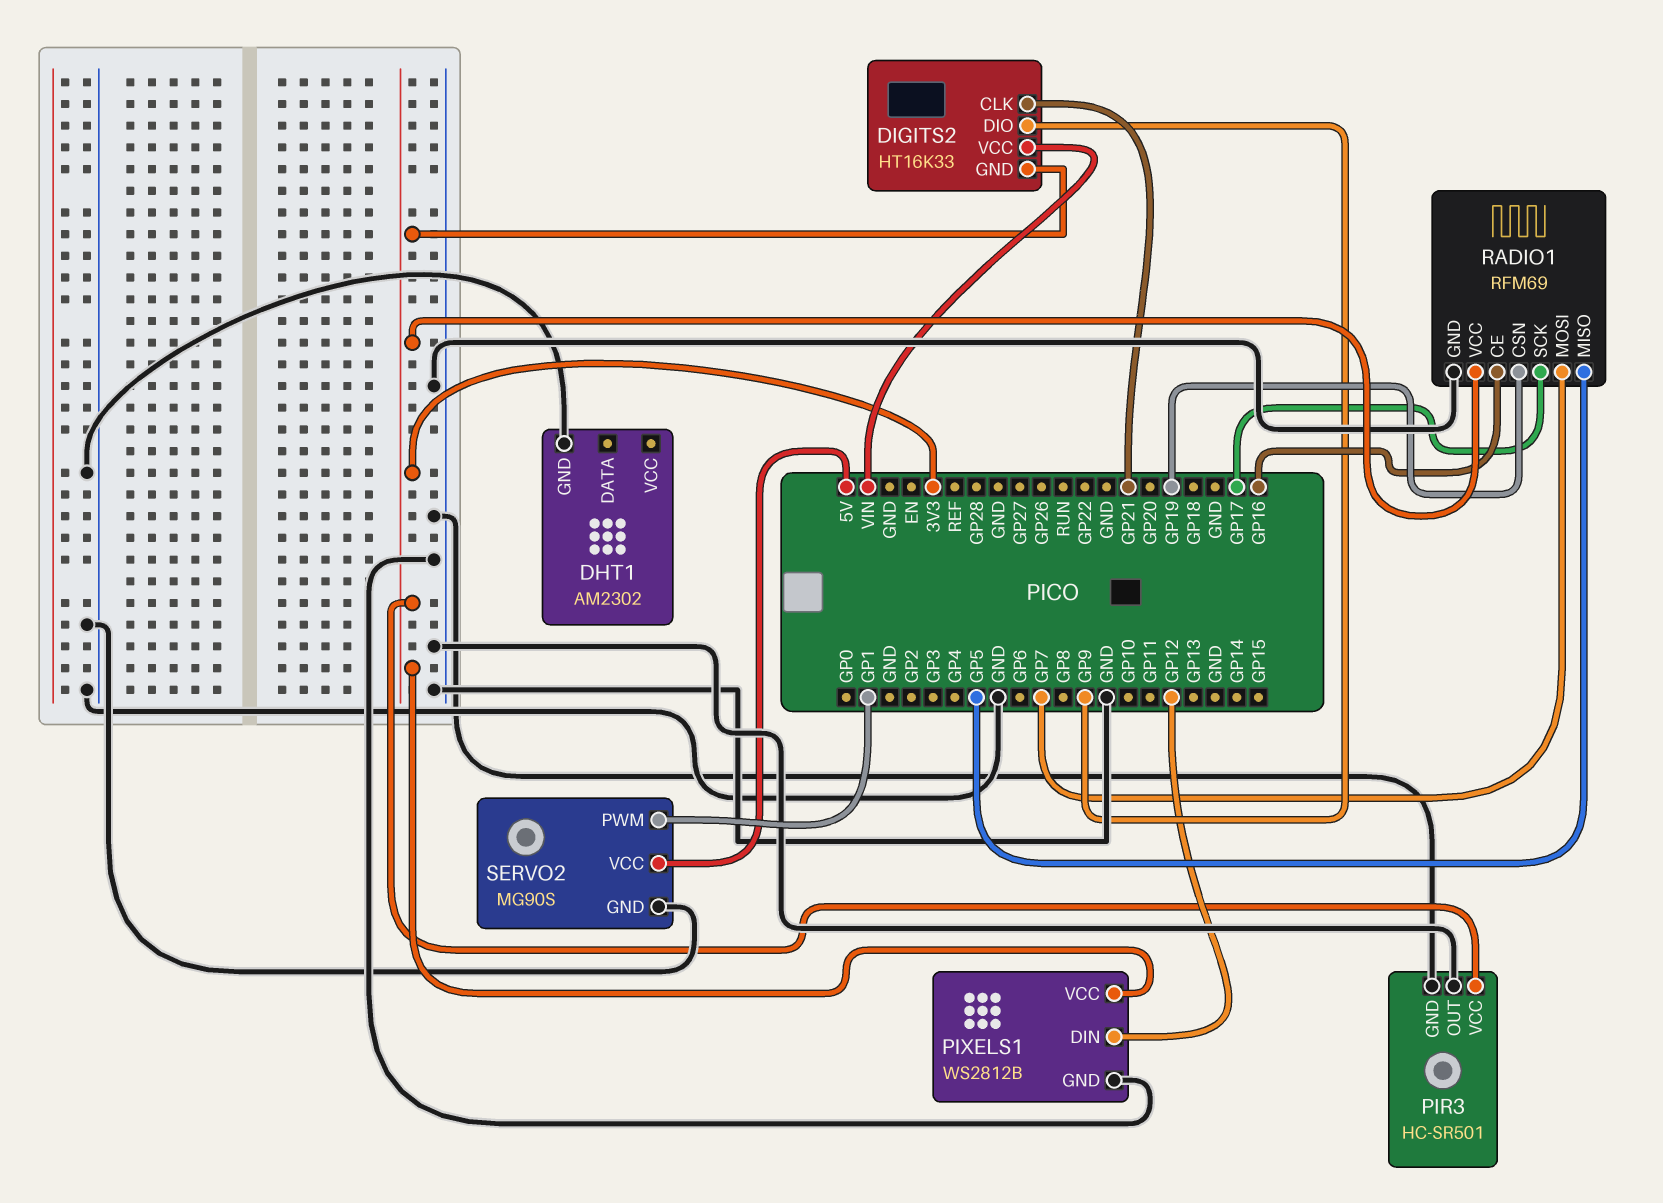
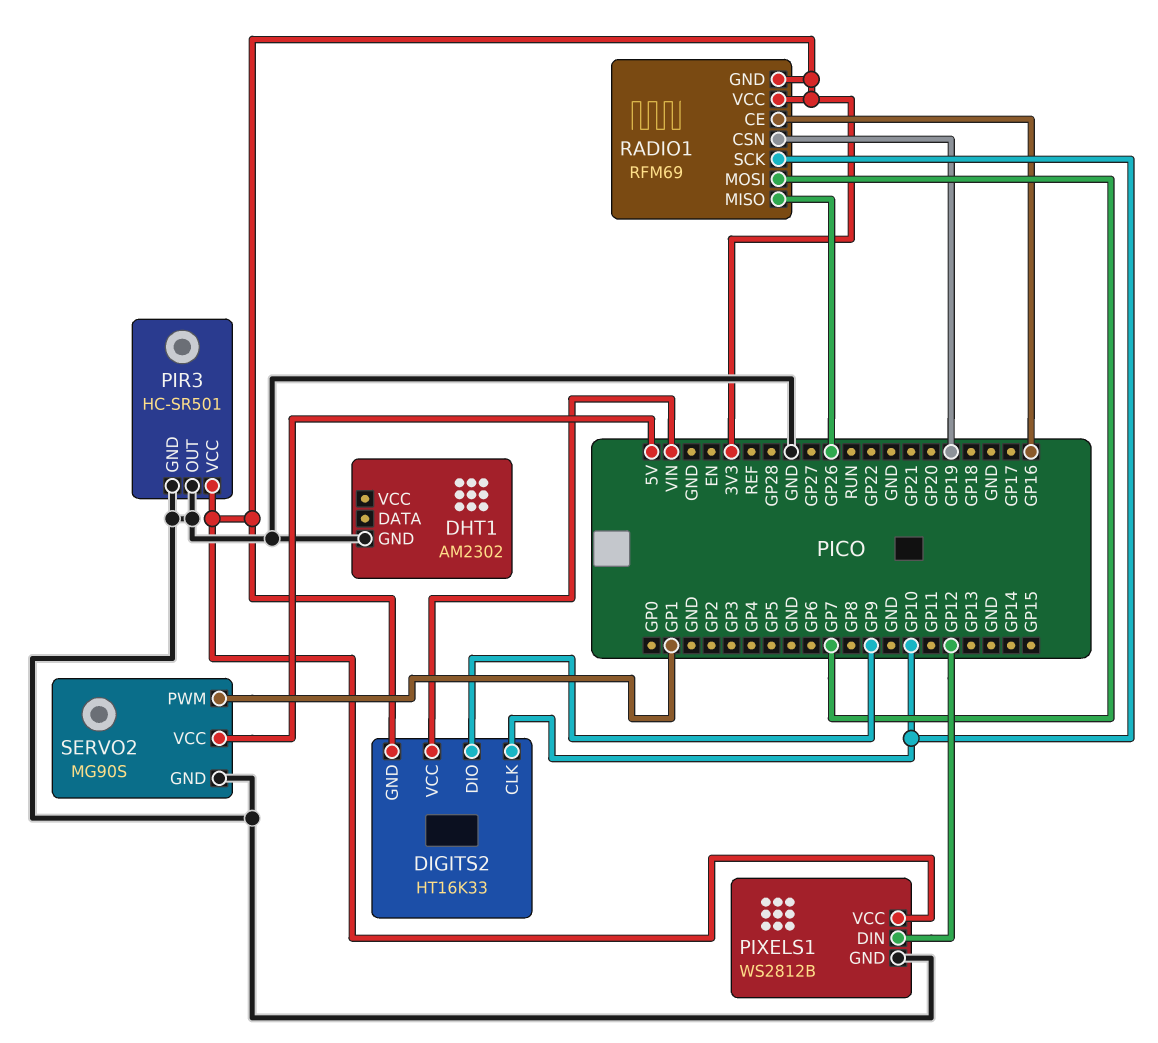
DIGITS2 pin CLK: GP21 -> GP10
RADIO1 pin GND: GND -> 3V3
RADIO1 pin MISO: GP5 -> GP26
RADIO1 pin SCK: GP17 -> GP10

